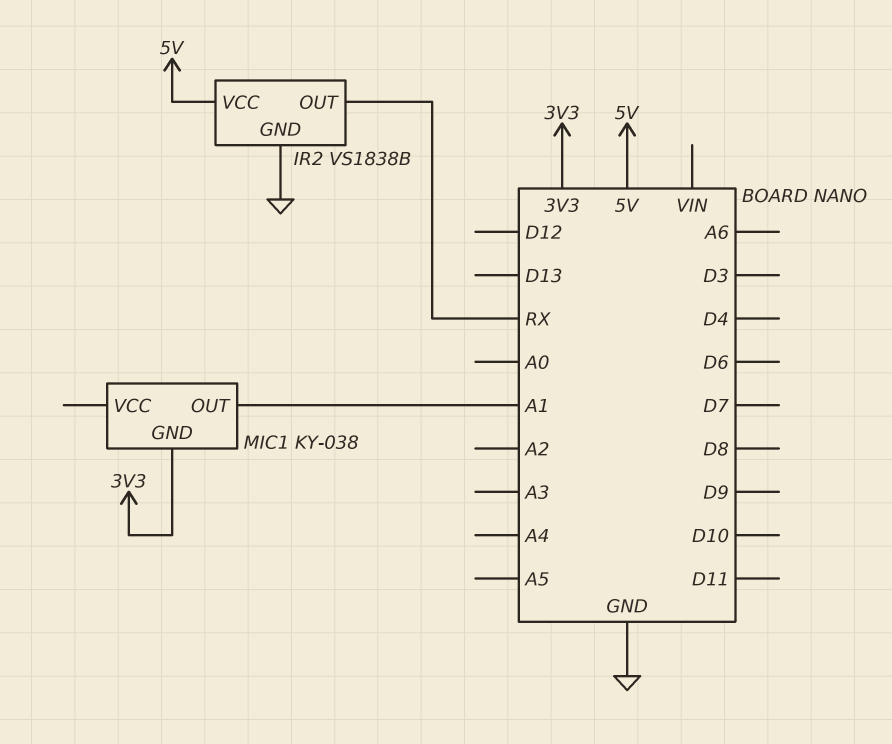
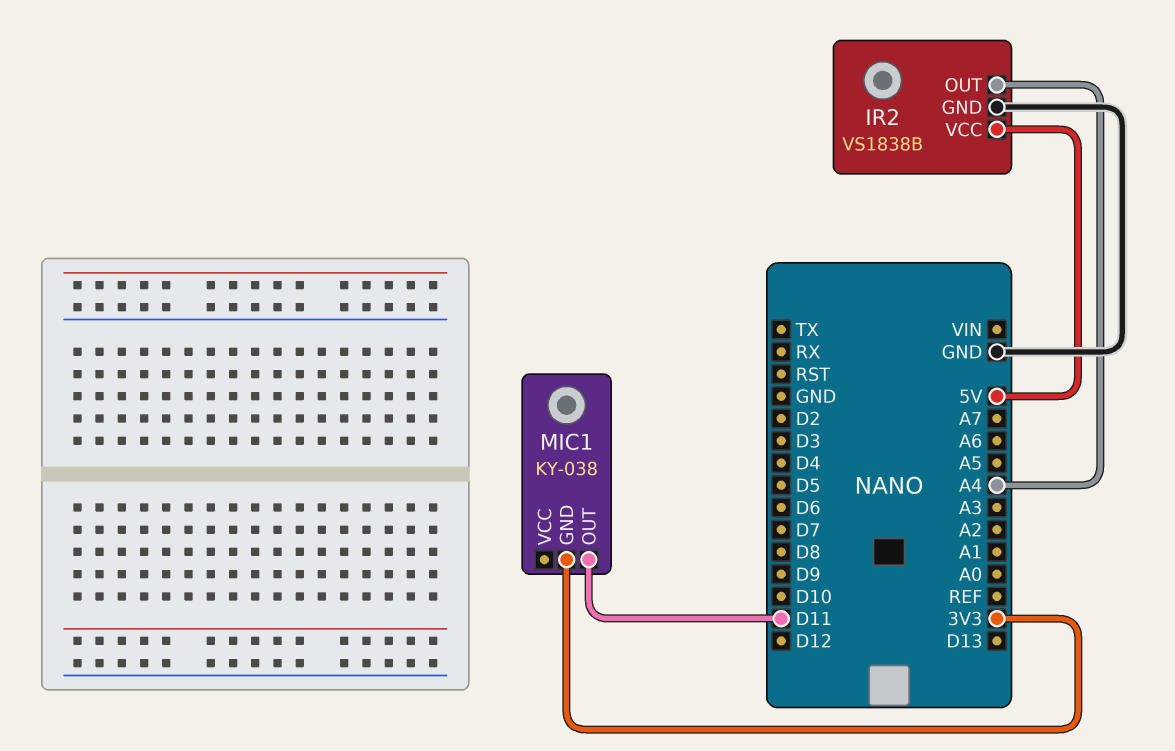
IR2 pin OUT: RX -> A4
MIC1 pin OUT: A1 -> D11

